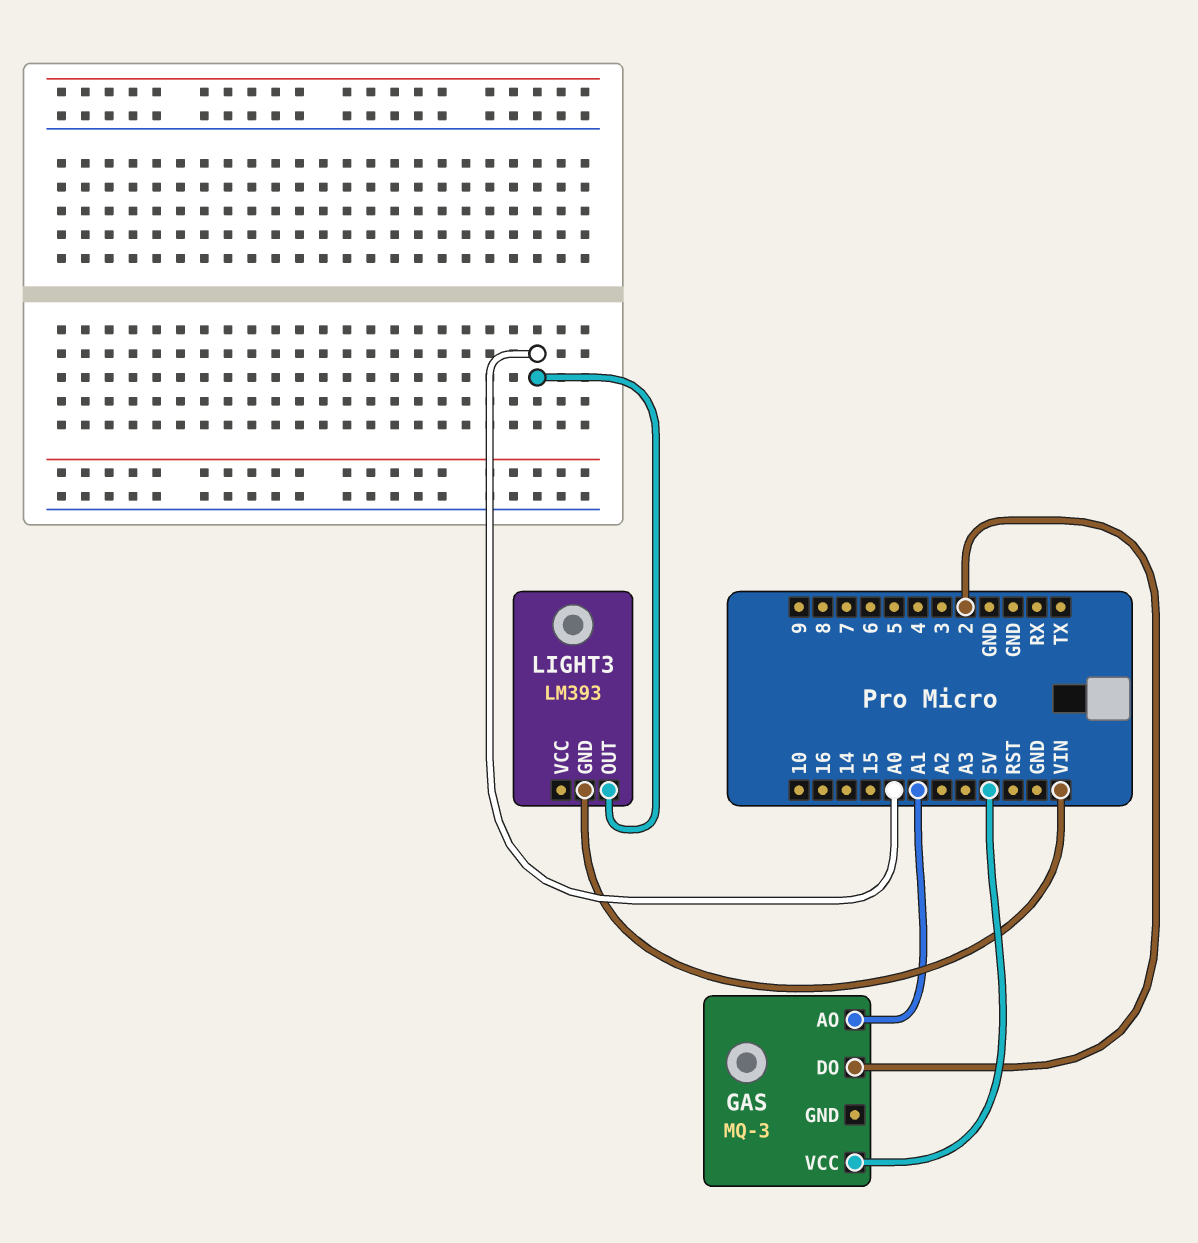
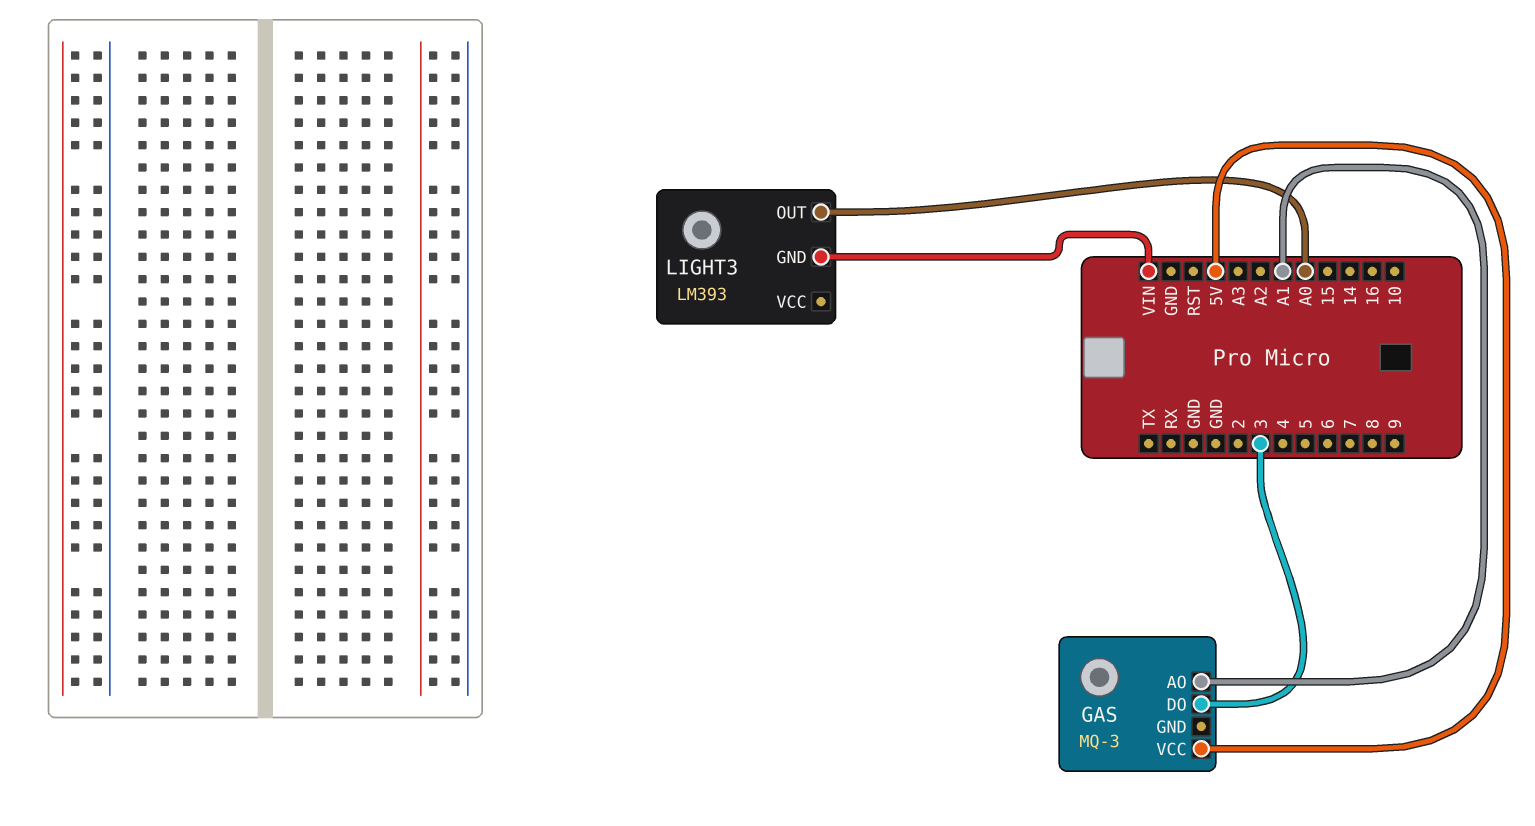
GAS pin DO: 2 -> 3

